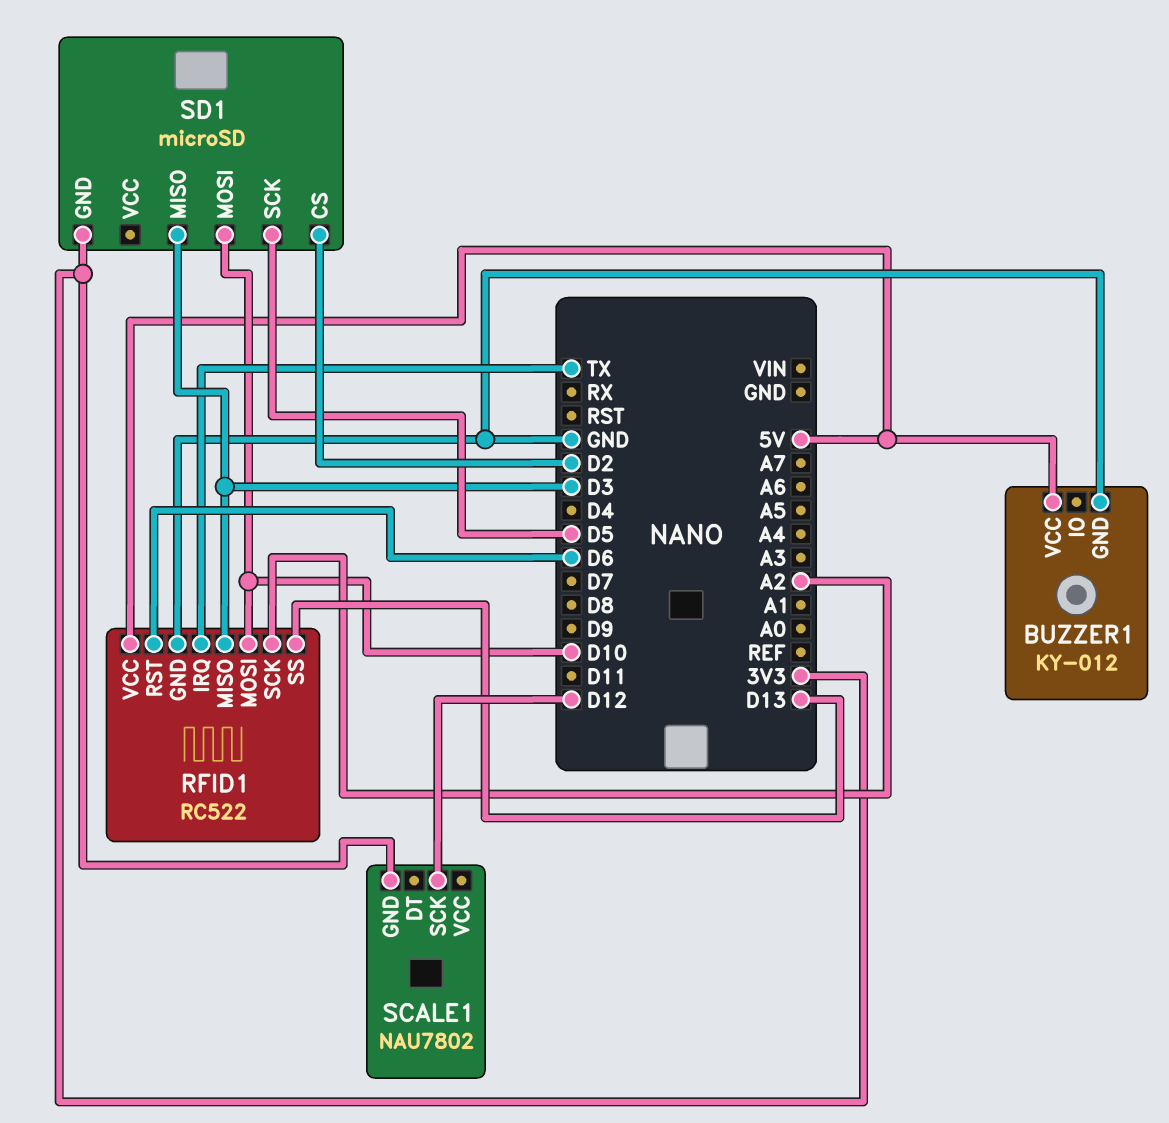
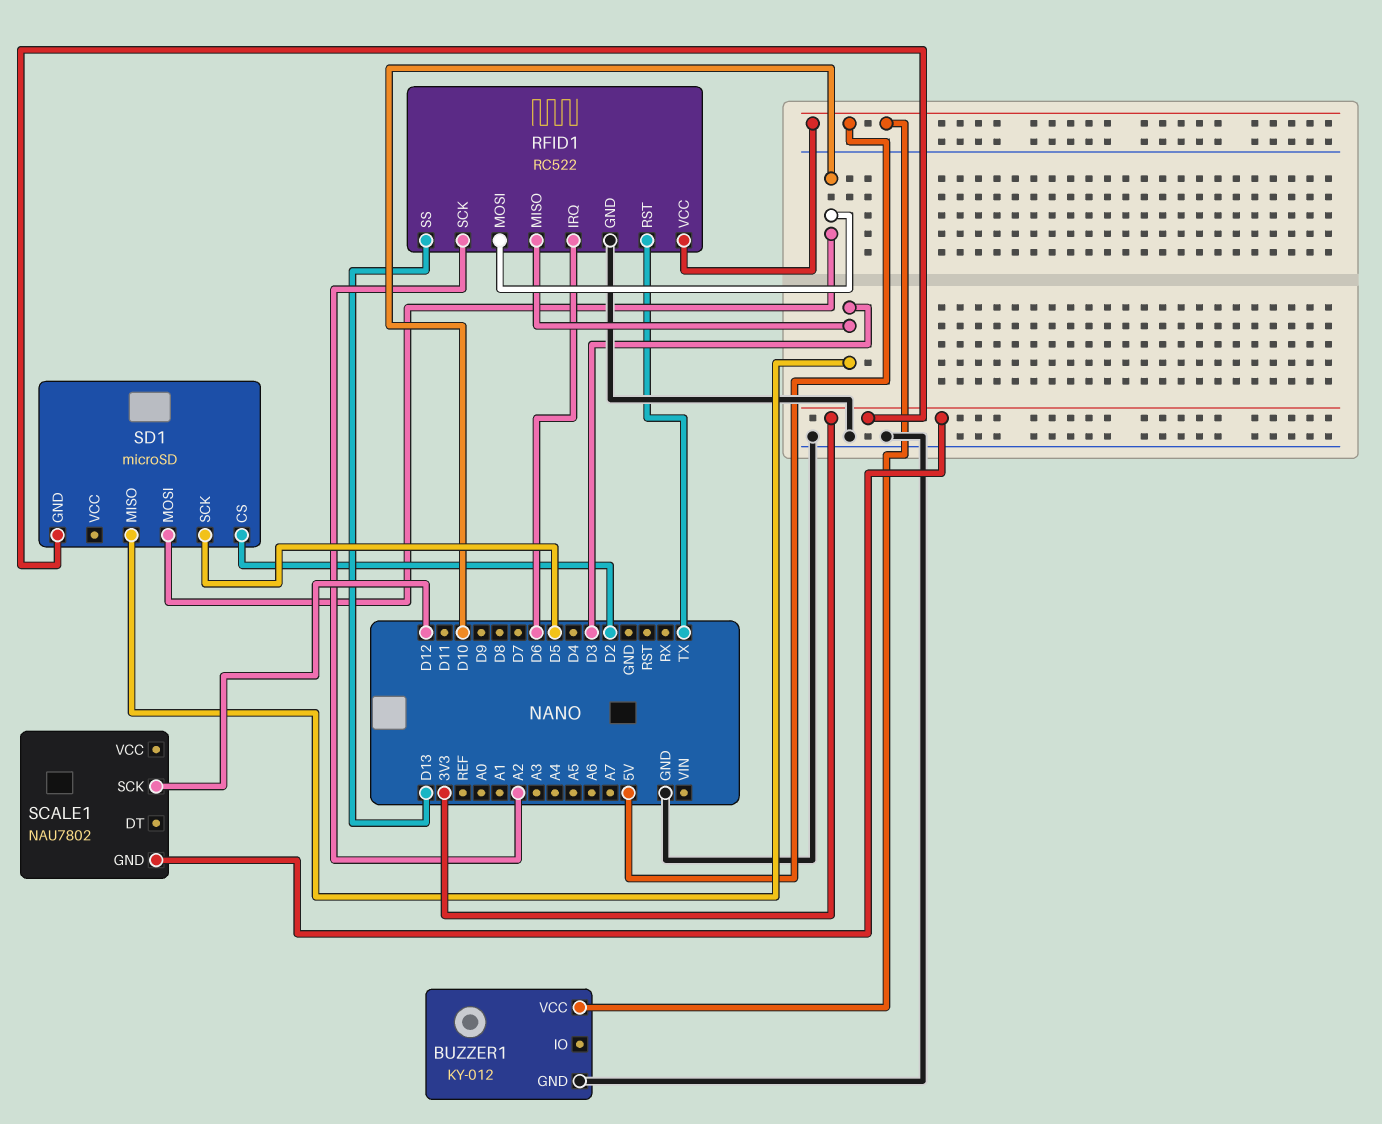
RFID1 pin IRQ: TX -> D6
RFID1 pin RST: D6 -> TX

